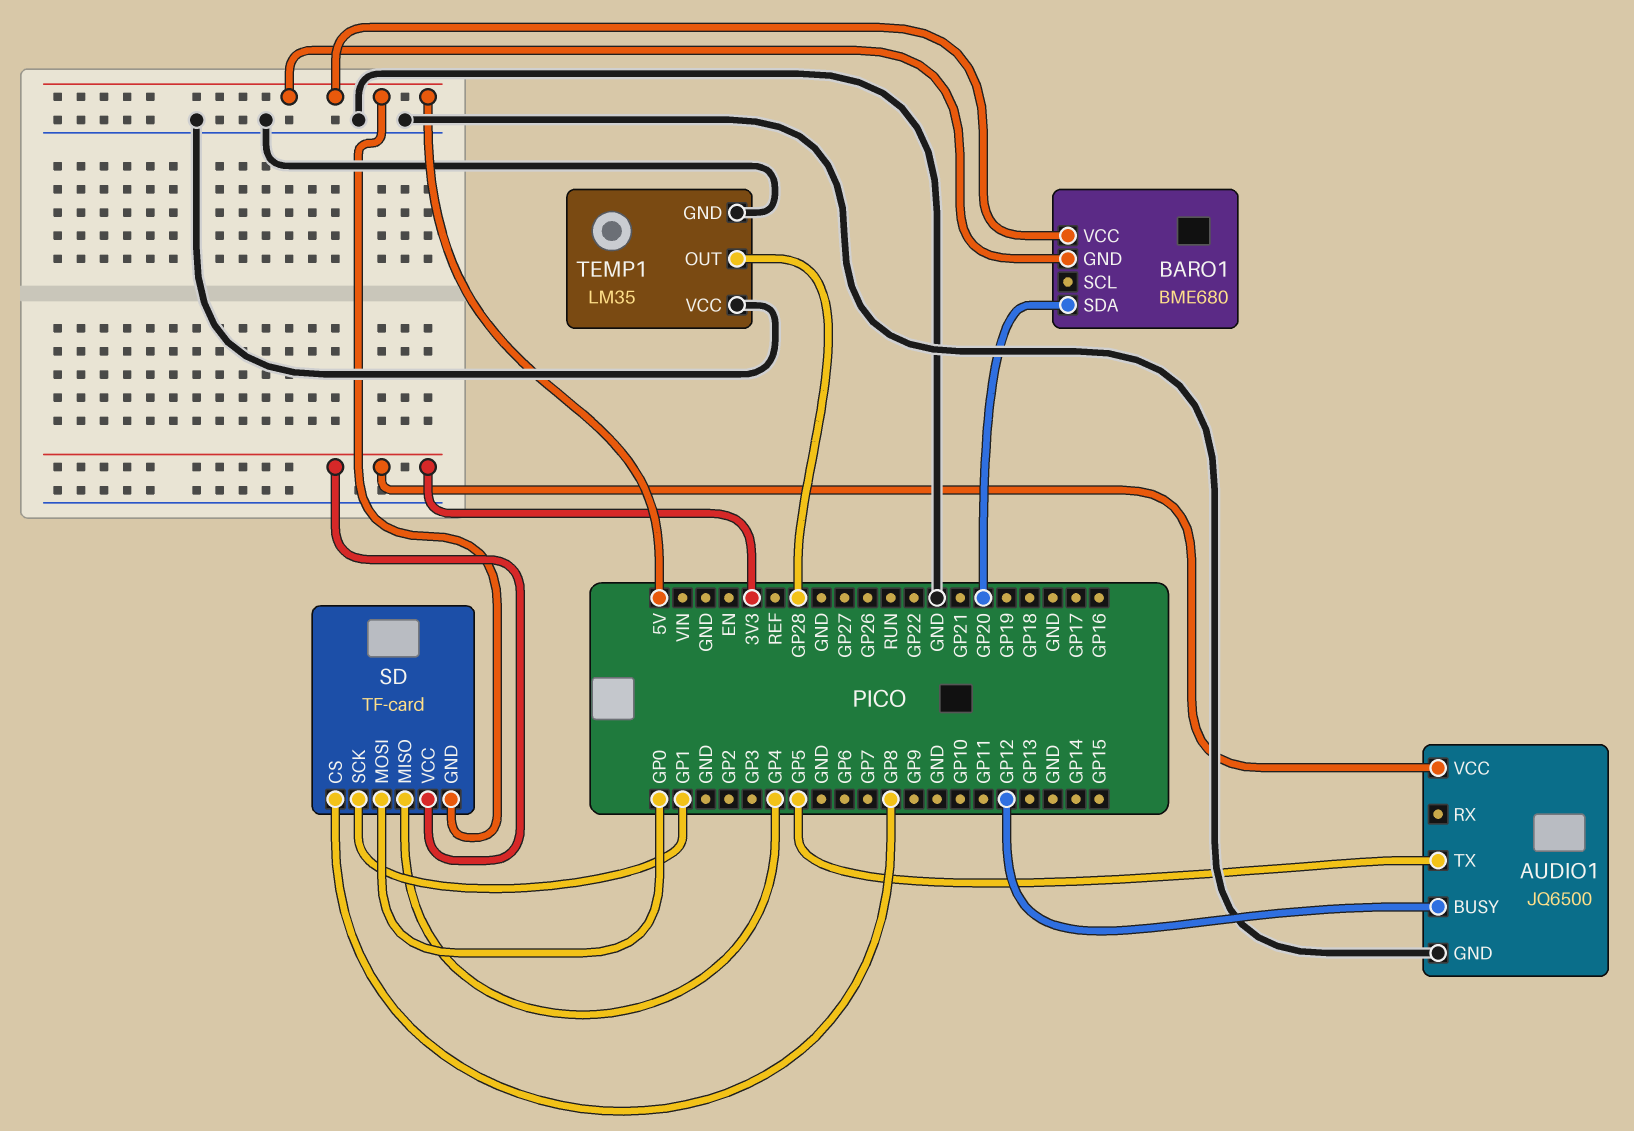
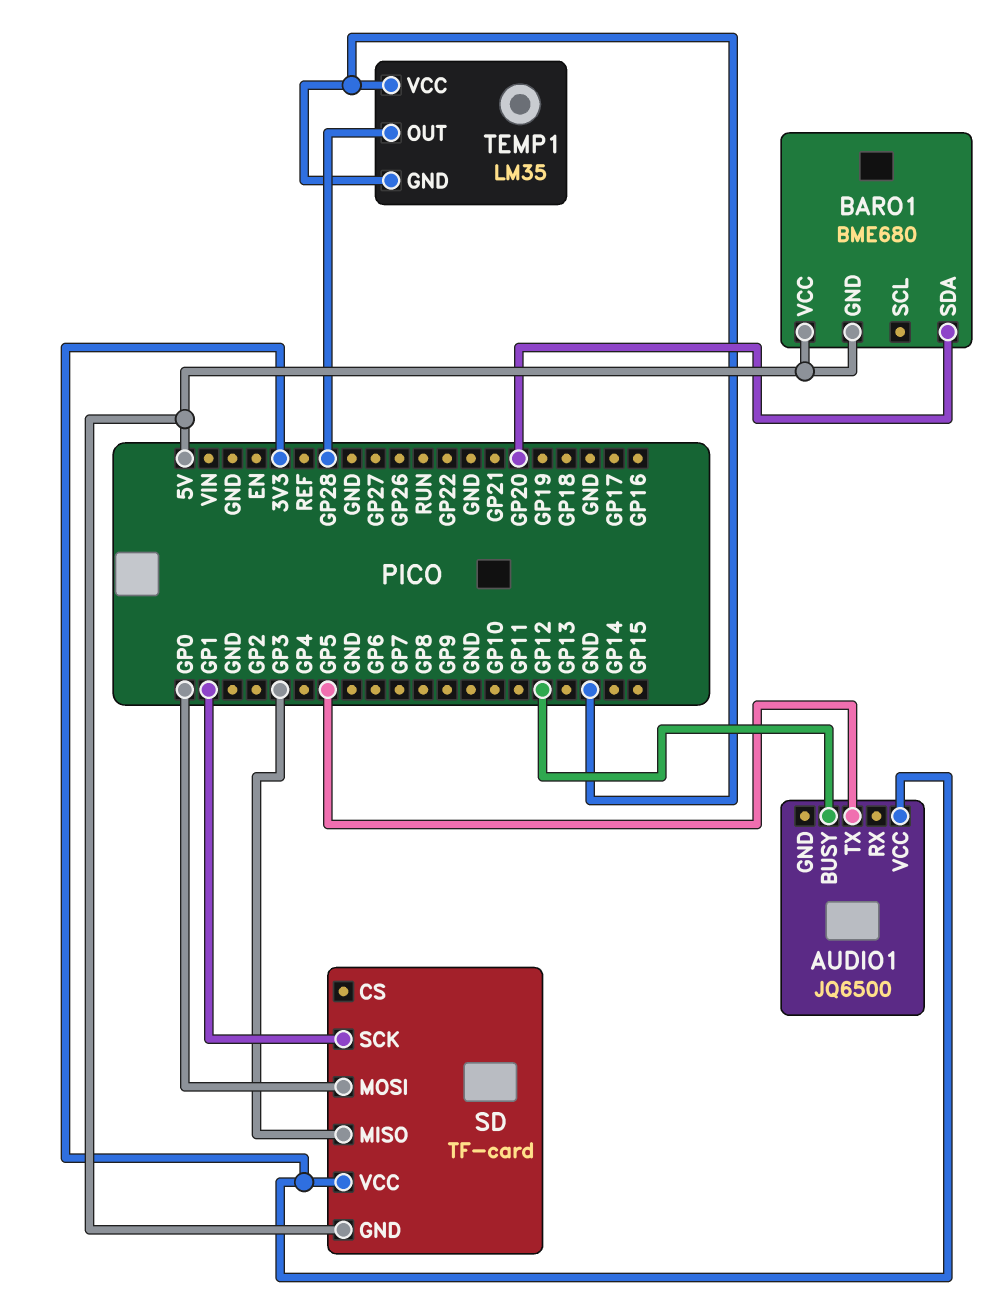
AUDIO1 pin GND: GND -> none
SD pin CS: GP8 -> none
SD pin MISO: GP4 -> GP3

